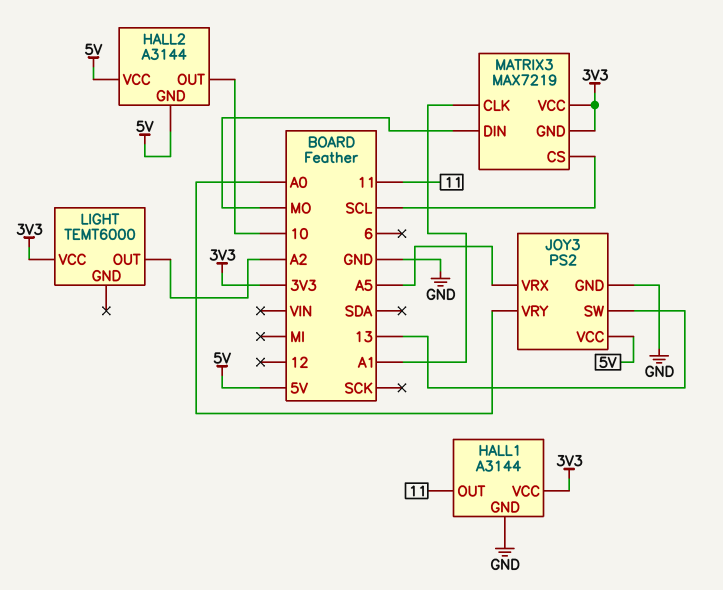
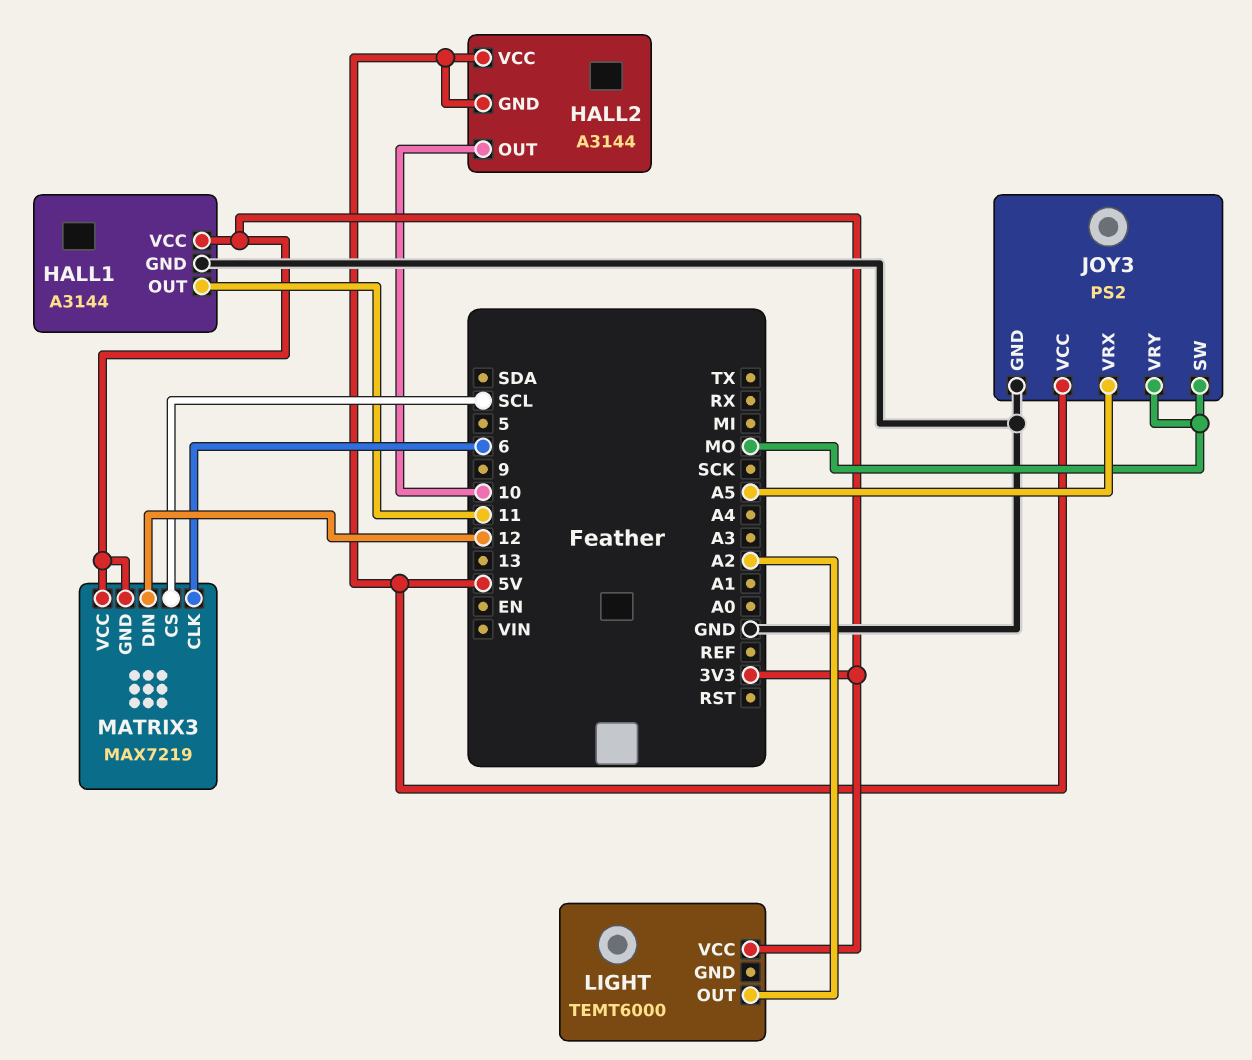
JOY3 pin SW: 13 -> MO
JOY3 pin VRY: A0 -> MO
MATRIX3 pin CLK: A1 -> 6
MATRIX3 pin DIN: MO -> 12

